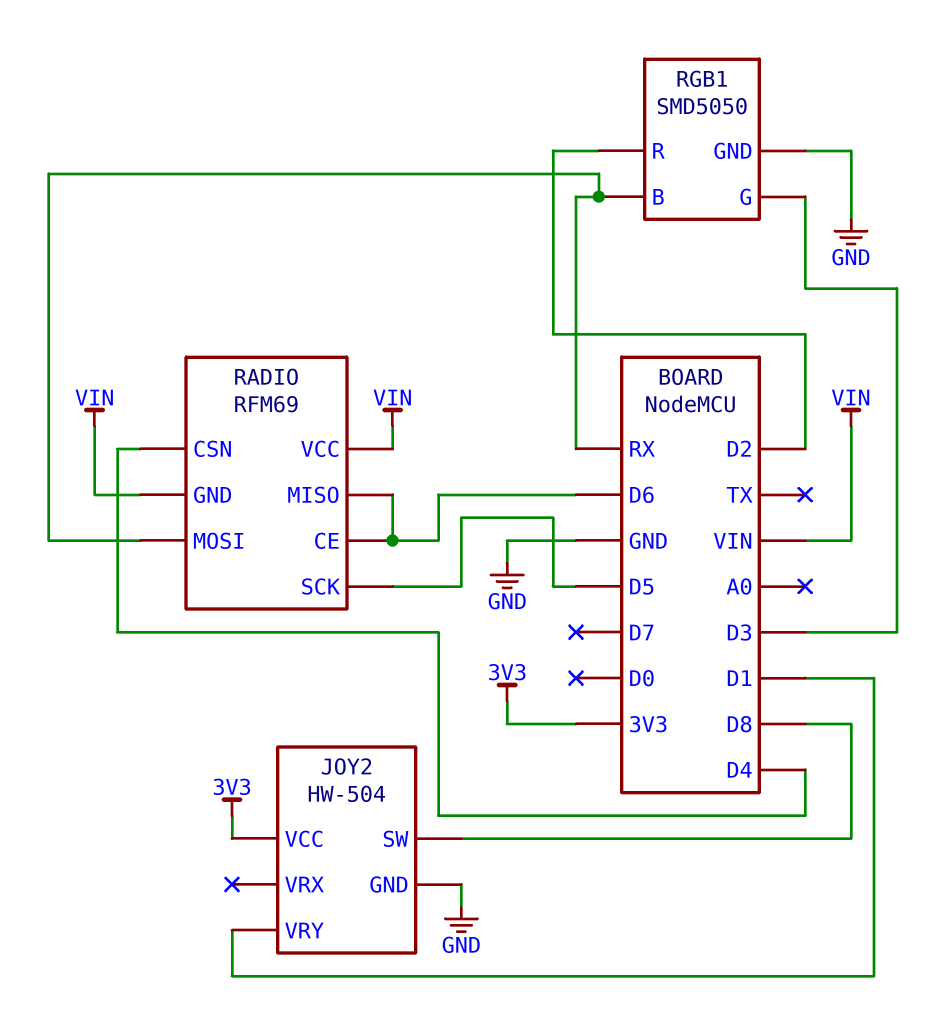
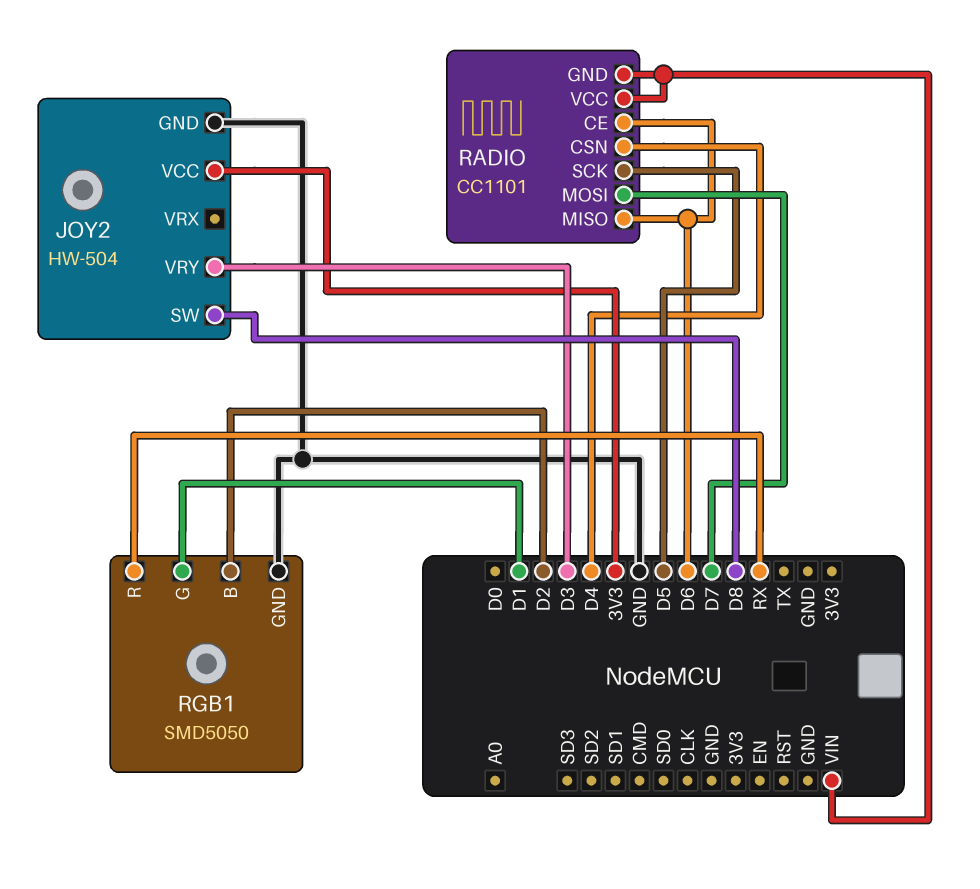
JOY2 pin VRY: D1 -> D3
RADIO: RFM69 -> CC1101
RADIO pin MOSI: RX -> D7
RGB1 pin B: RX -> D2
RGB1 pin G: D3 -> D1
RGB1 pin R: D2 -> RX

